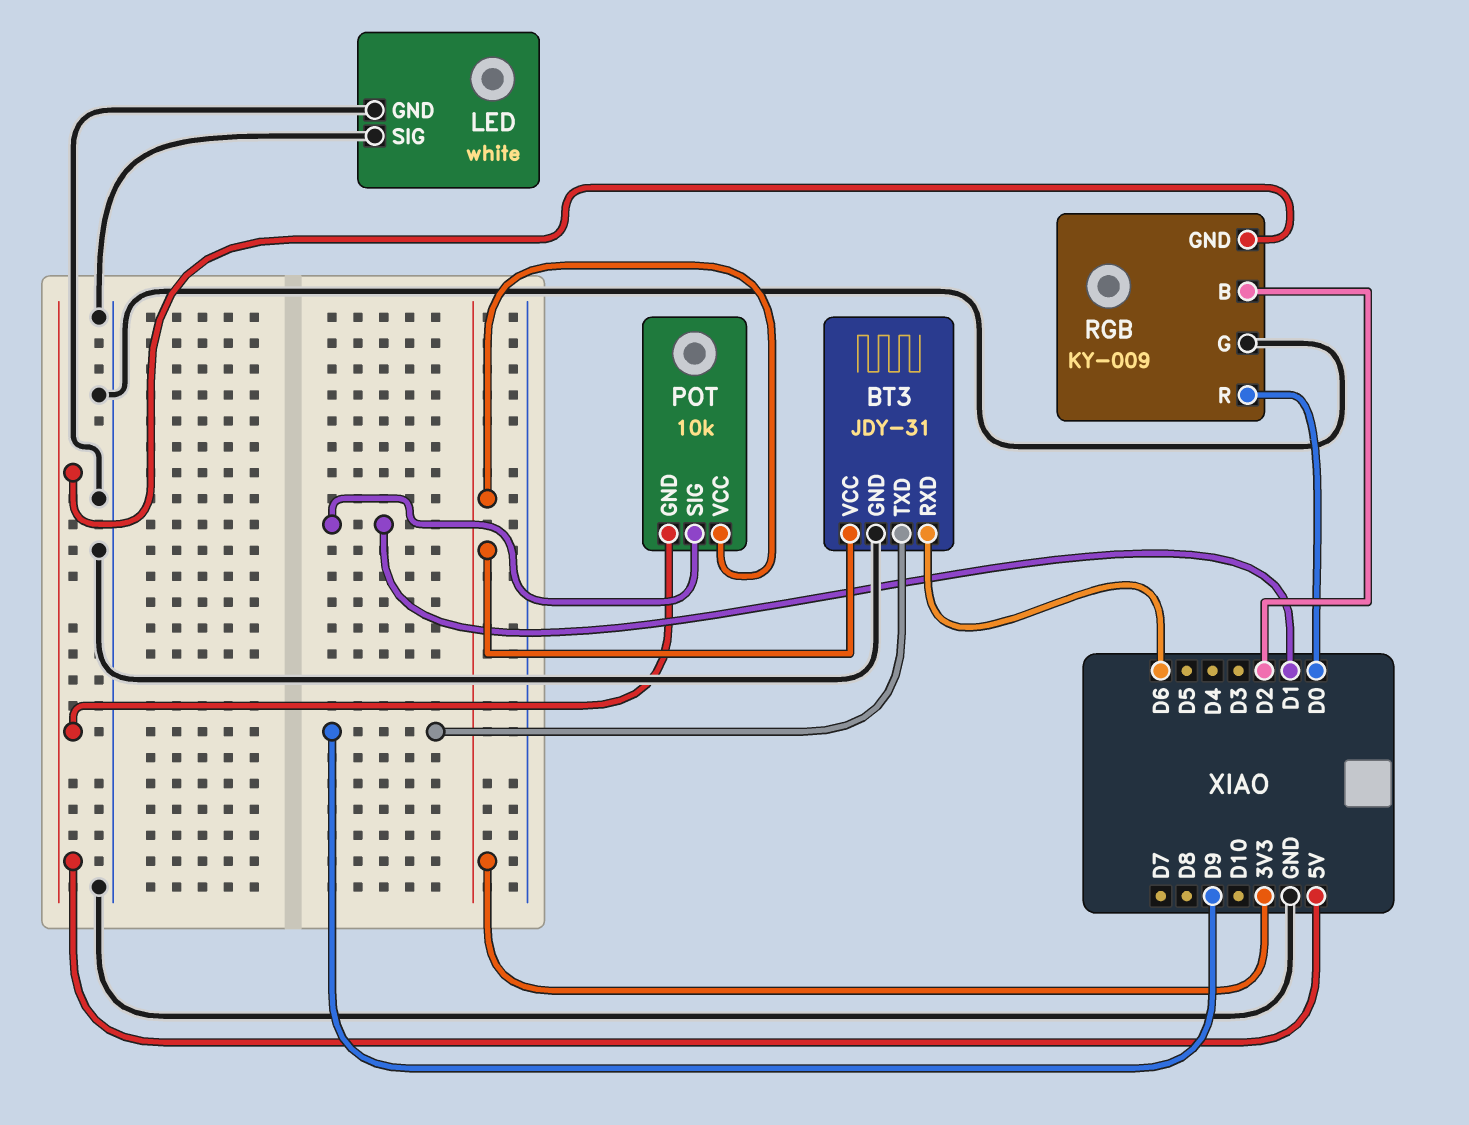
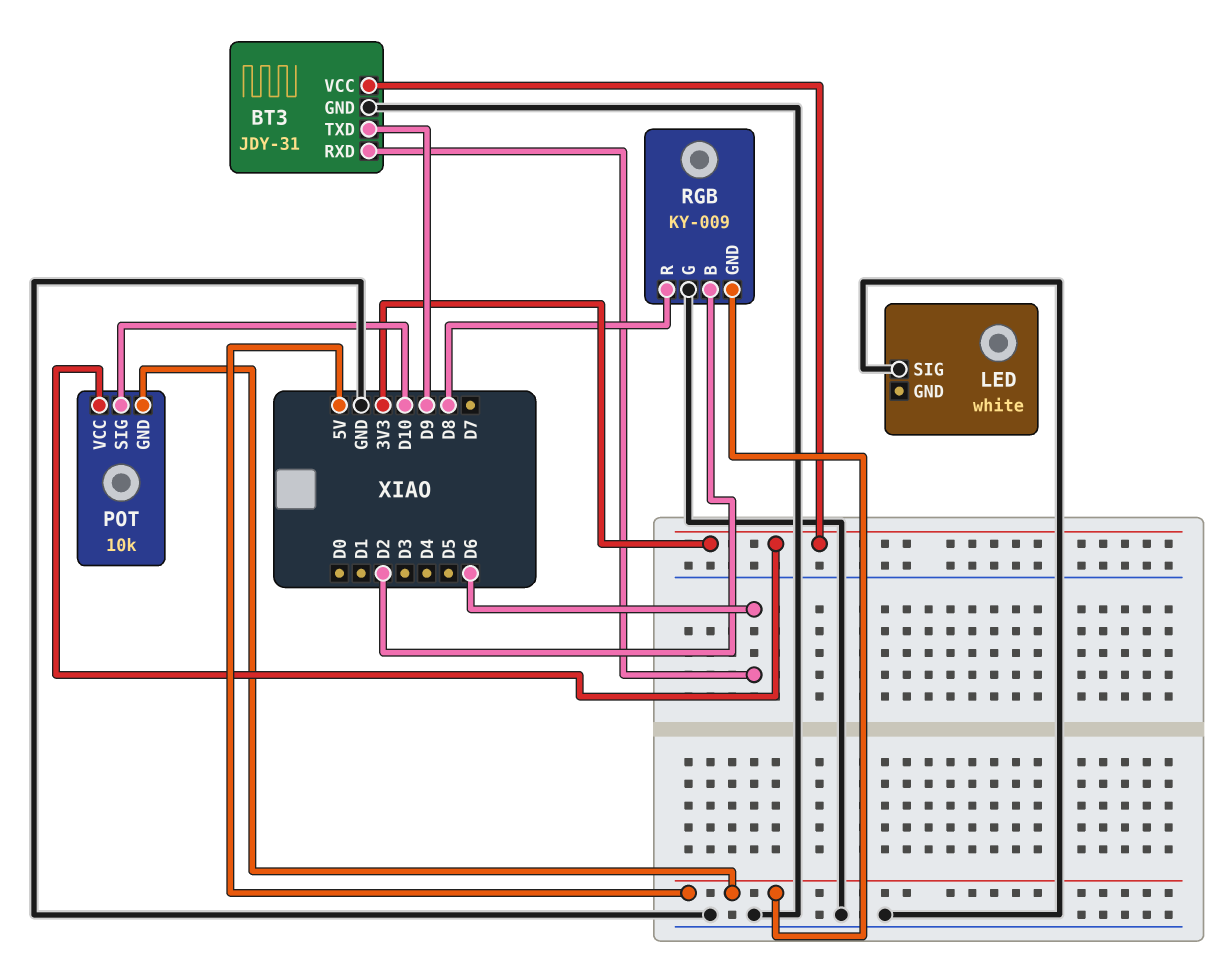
LED pin GND: GND -> none
POT pin SIG: D1 -> D10
RGB pin R: D0 -> D8

